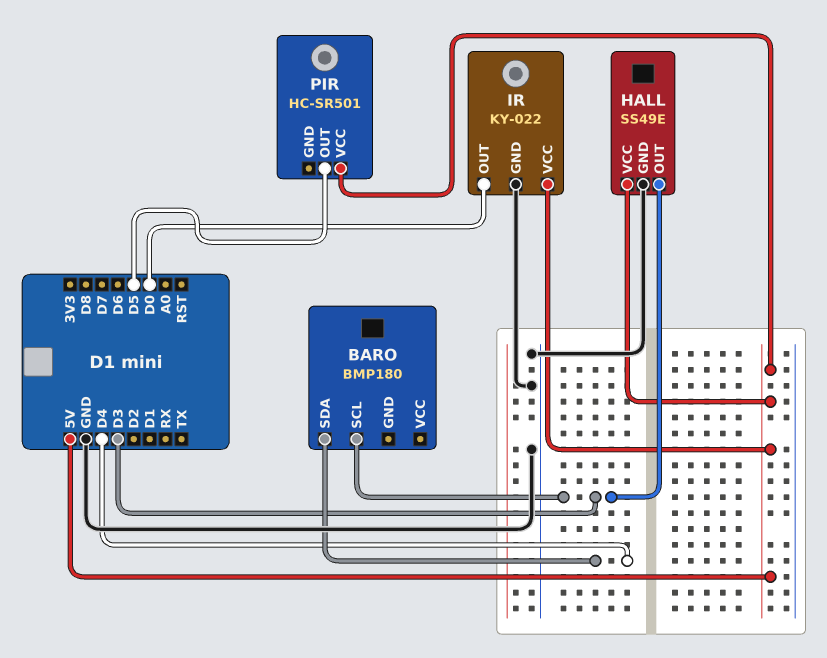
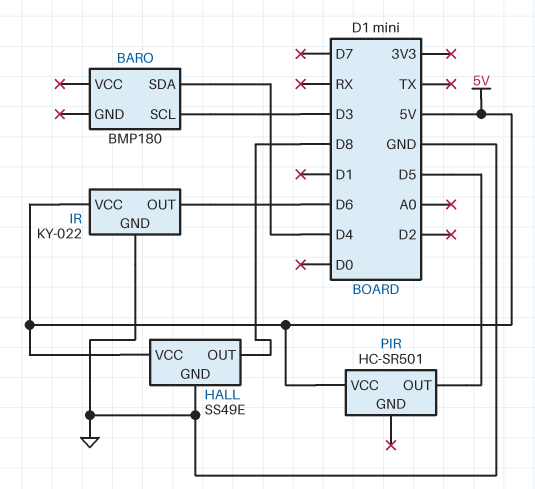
HALL pin OUT: D3 -> D8
IR pin OUT: D0 -> D6

